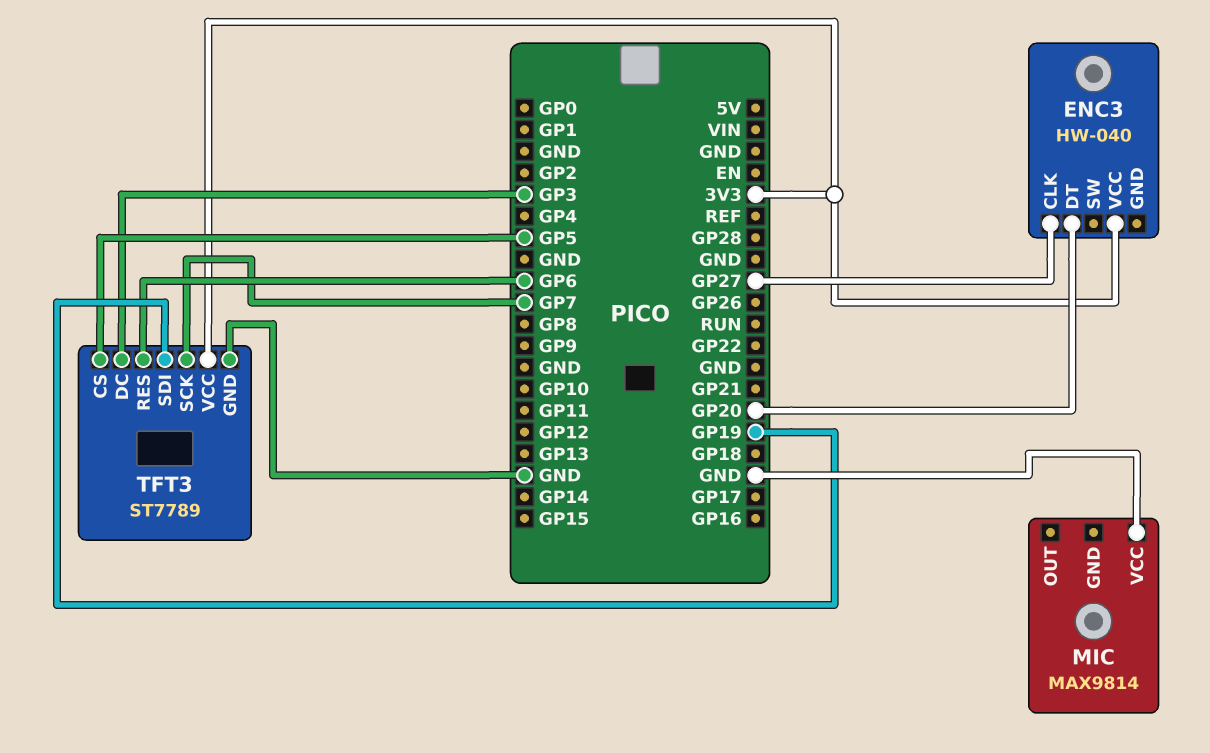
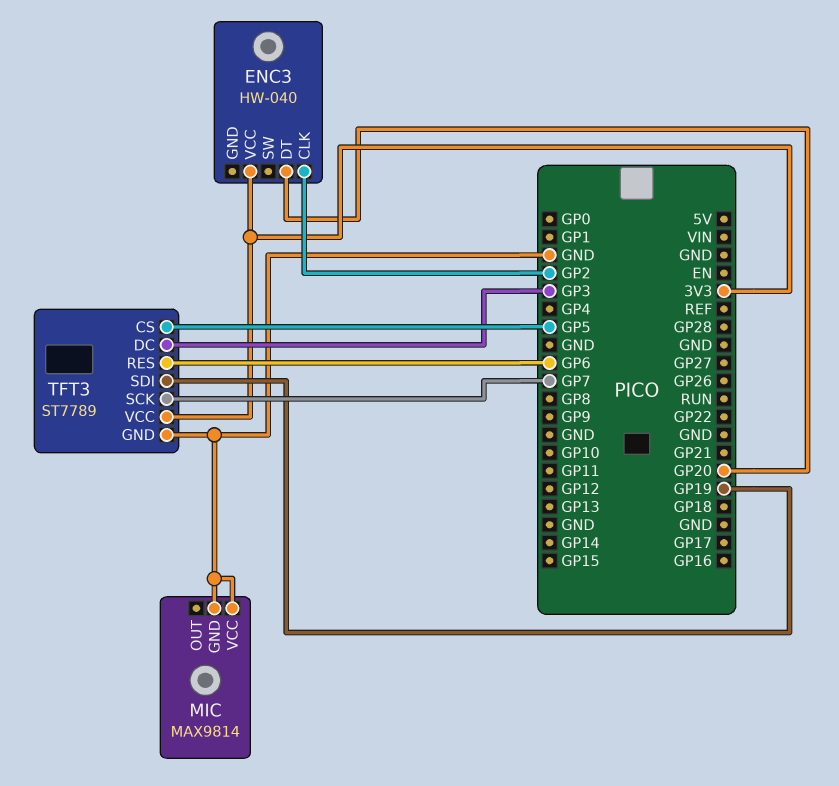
ENC3 pin CLK: GP27 -> GP2
MIC pin GND: none -> GND

